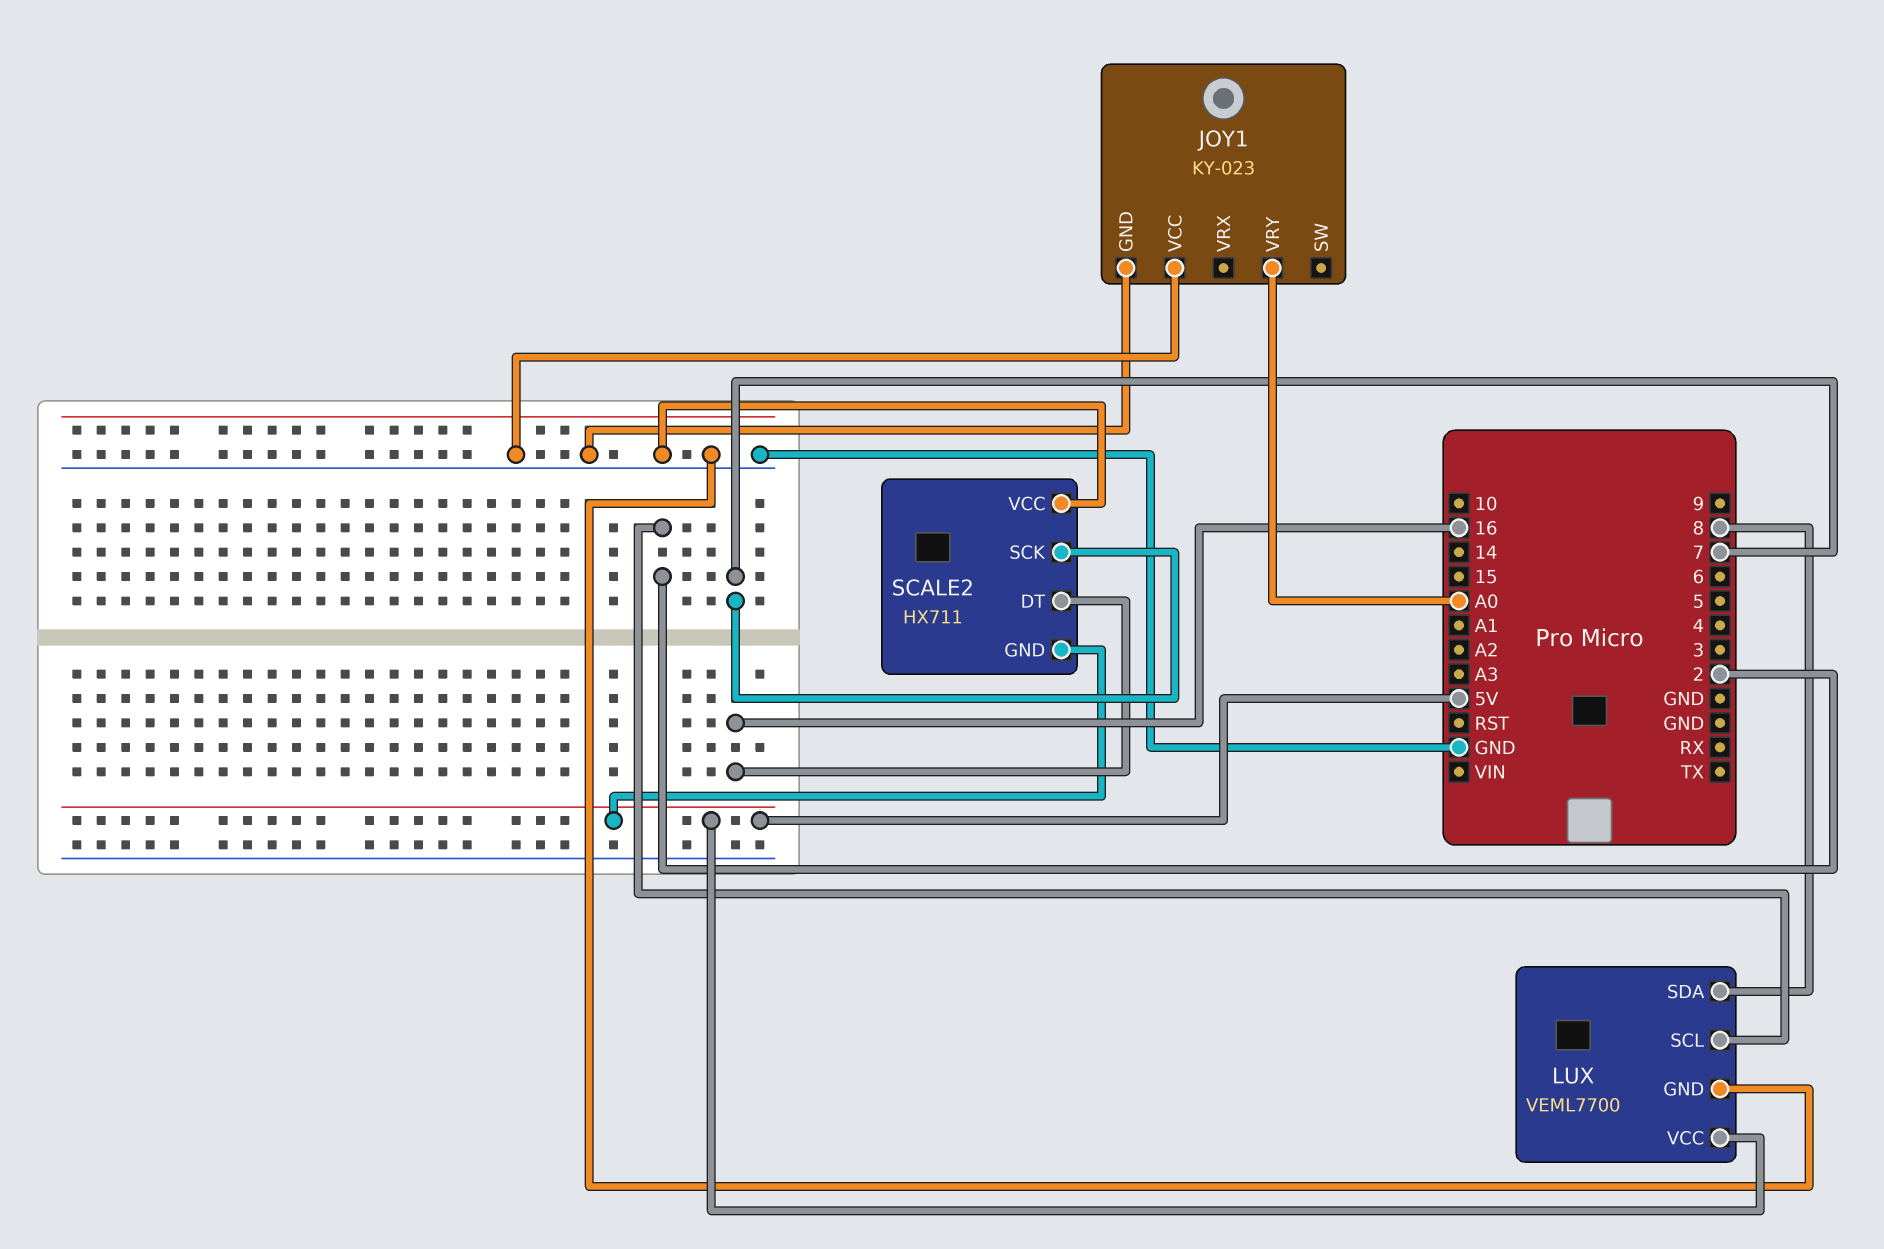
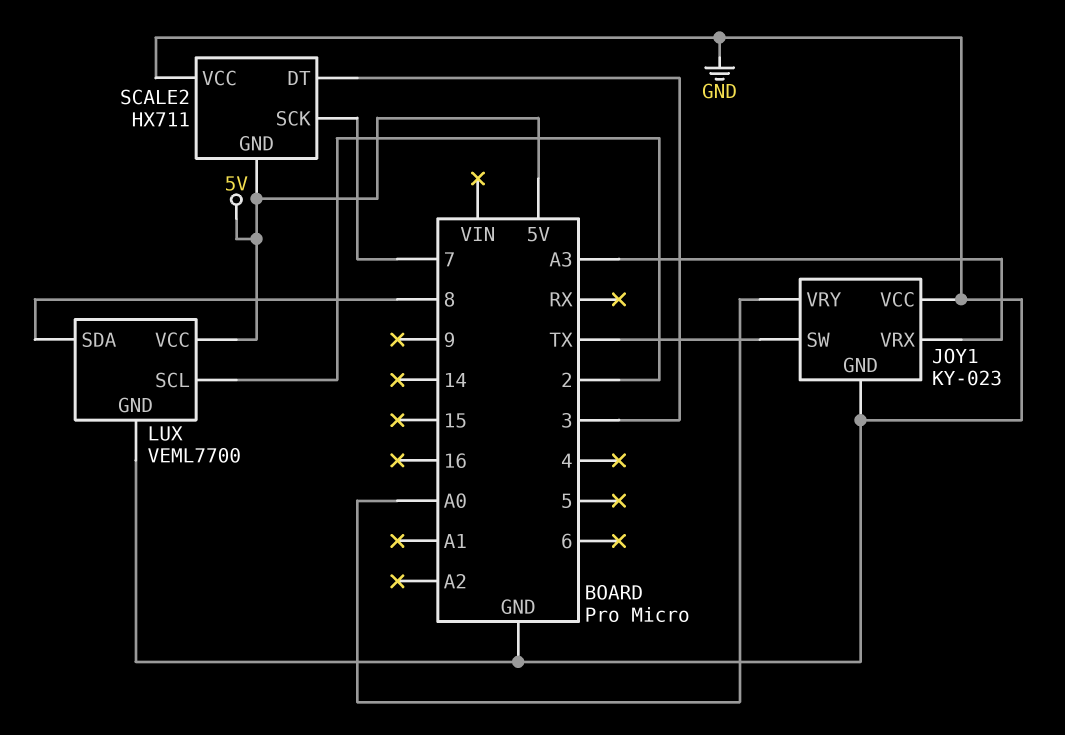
JOY1 pin SW: none -> TX
JOY1 pin VRX: none -> A3
SCALE2 pin DT: 16 -> 3

